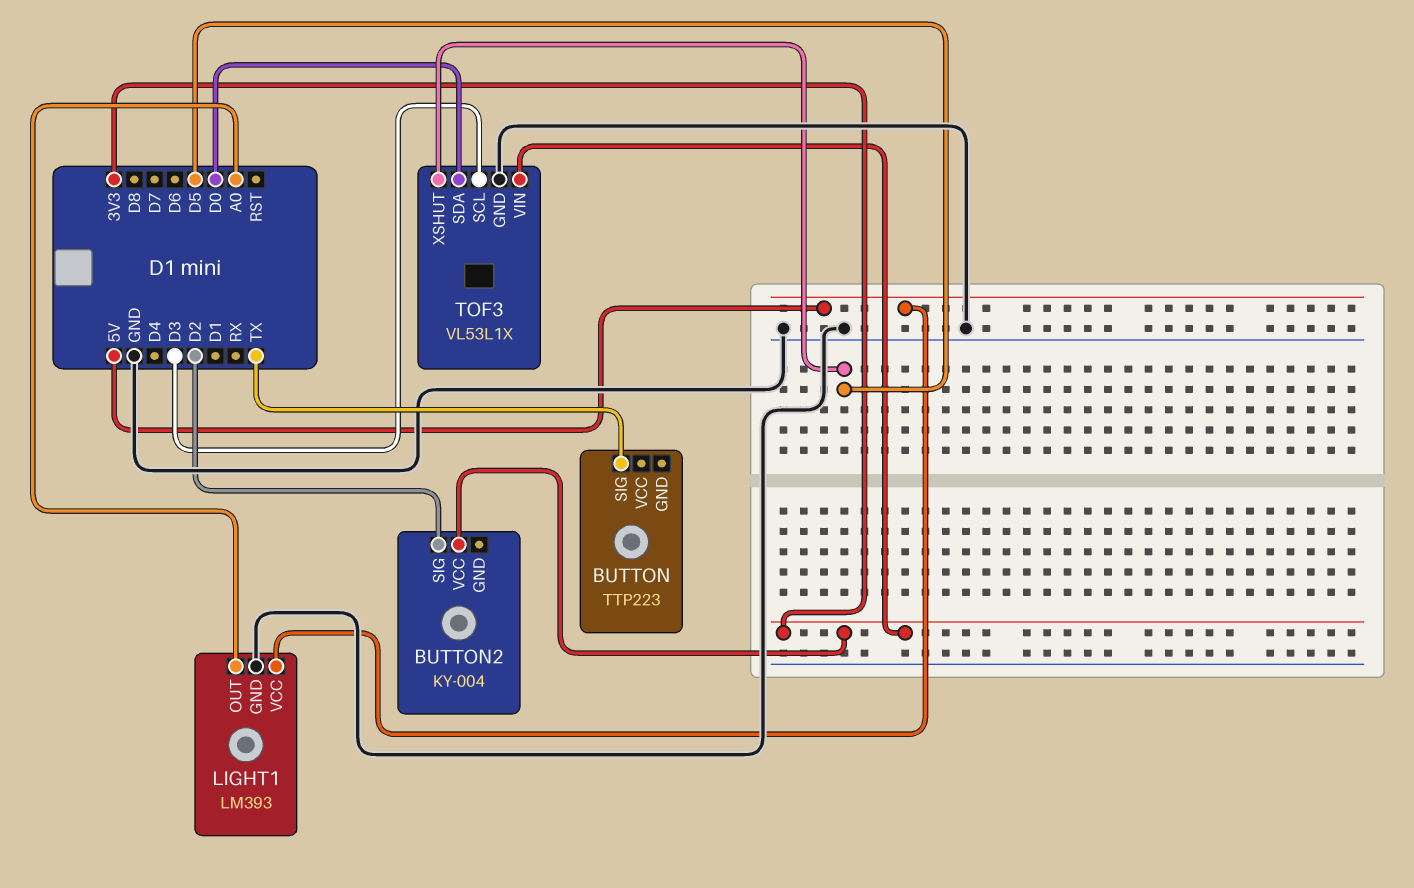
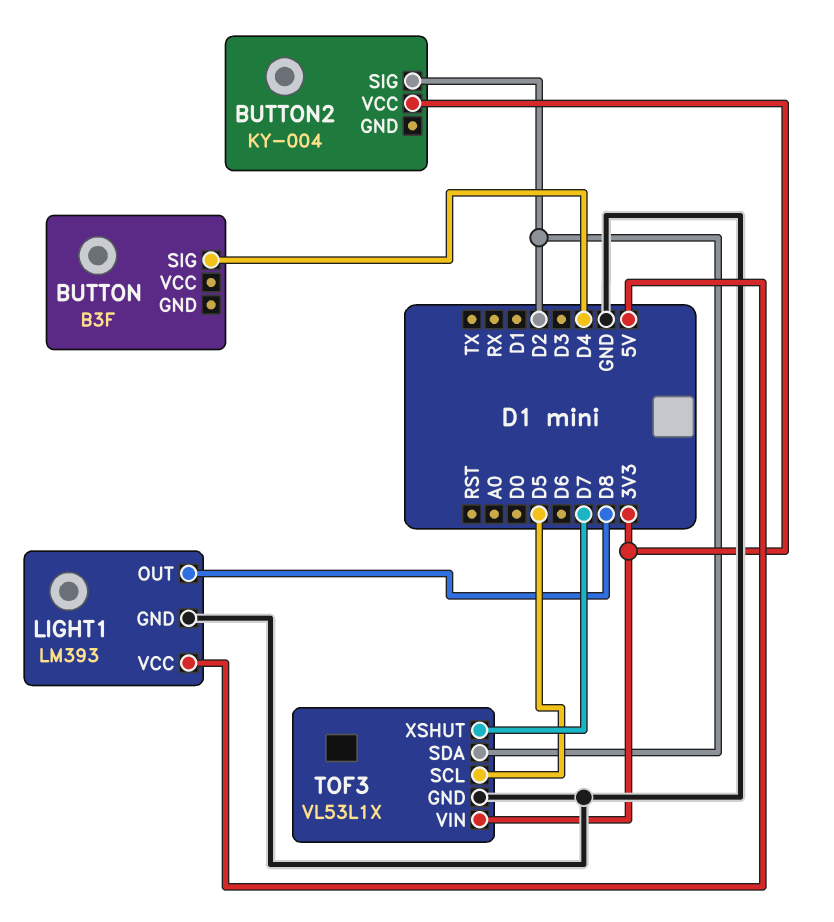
BUTTON: TTP223 -> B3F
BUTTON pin SIG: TX -> D4
LIGHT1 pin OUT: A0 -> D8
TOF3 pin SCL: D3 -> D5
TOF3 pin SDA: D0 -> D2
TOF3 pin XSHUT: D5 -> D7

